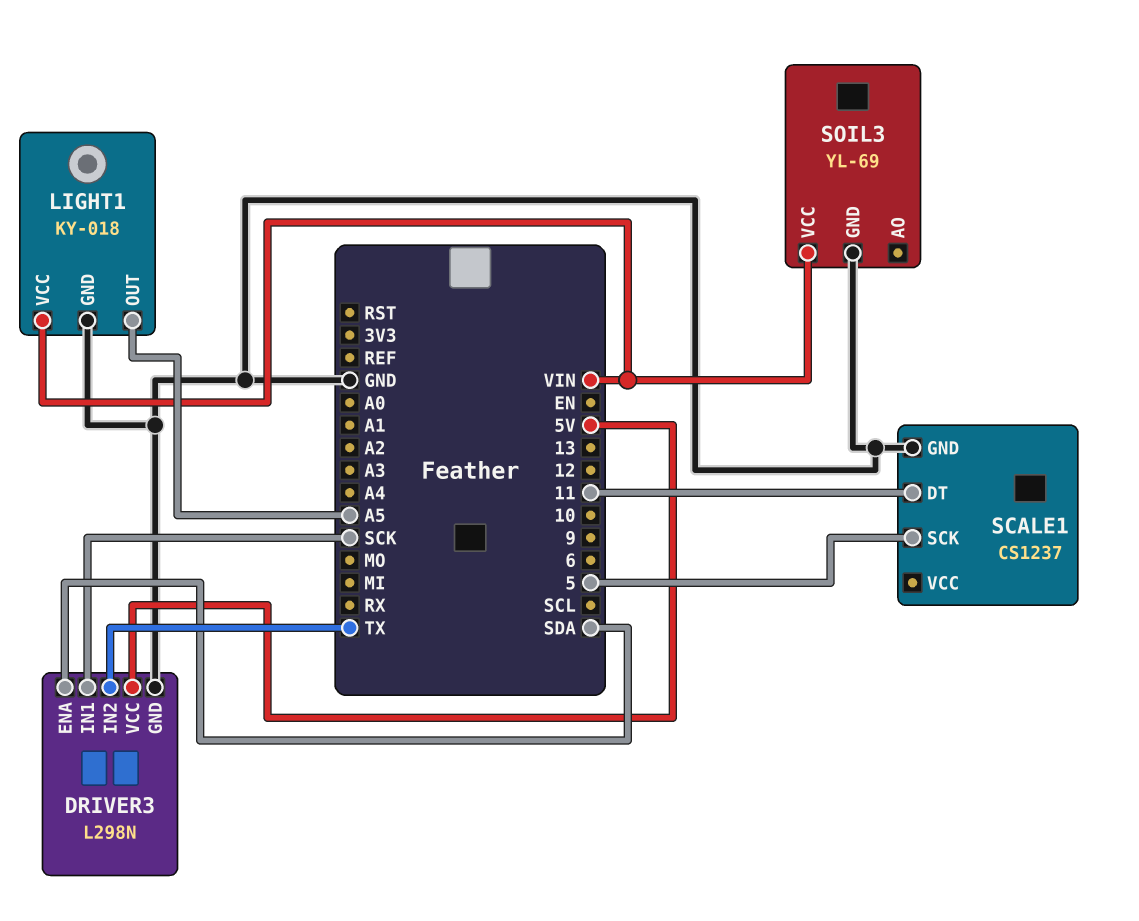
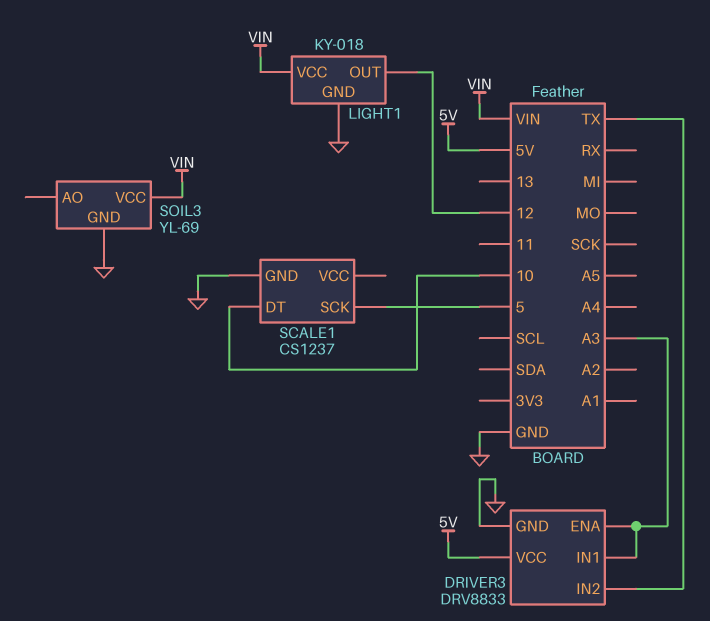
DRIVER3: L298N -> DRV8833
DRIVER3 pin ENA: SDA -> A3
DRIVER3 pin IN1: SCK -> A3
LIGHT1 pin OUT: A5 -> 12
SCALE1 pin DT: 11 -> 10

